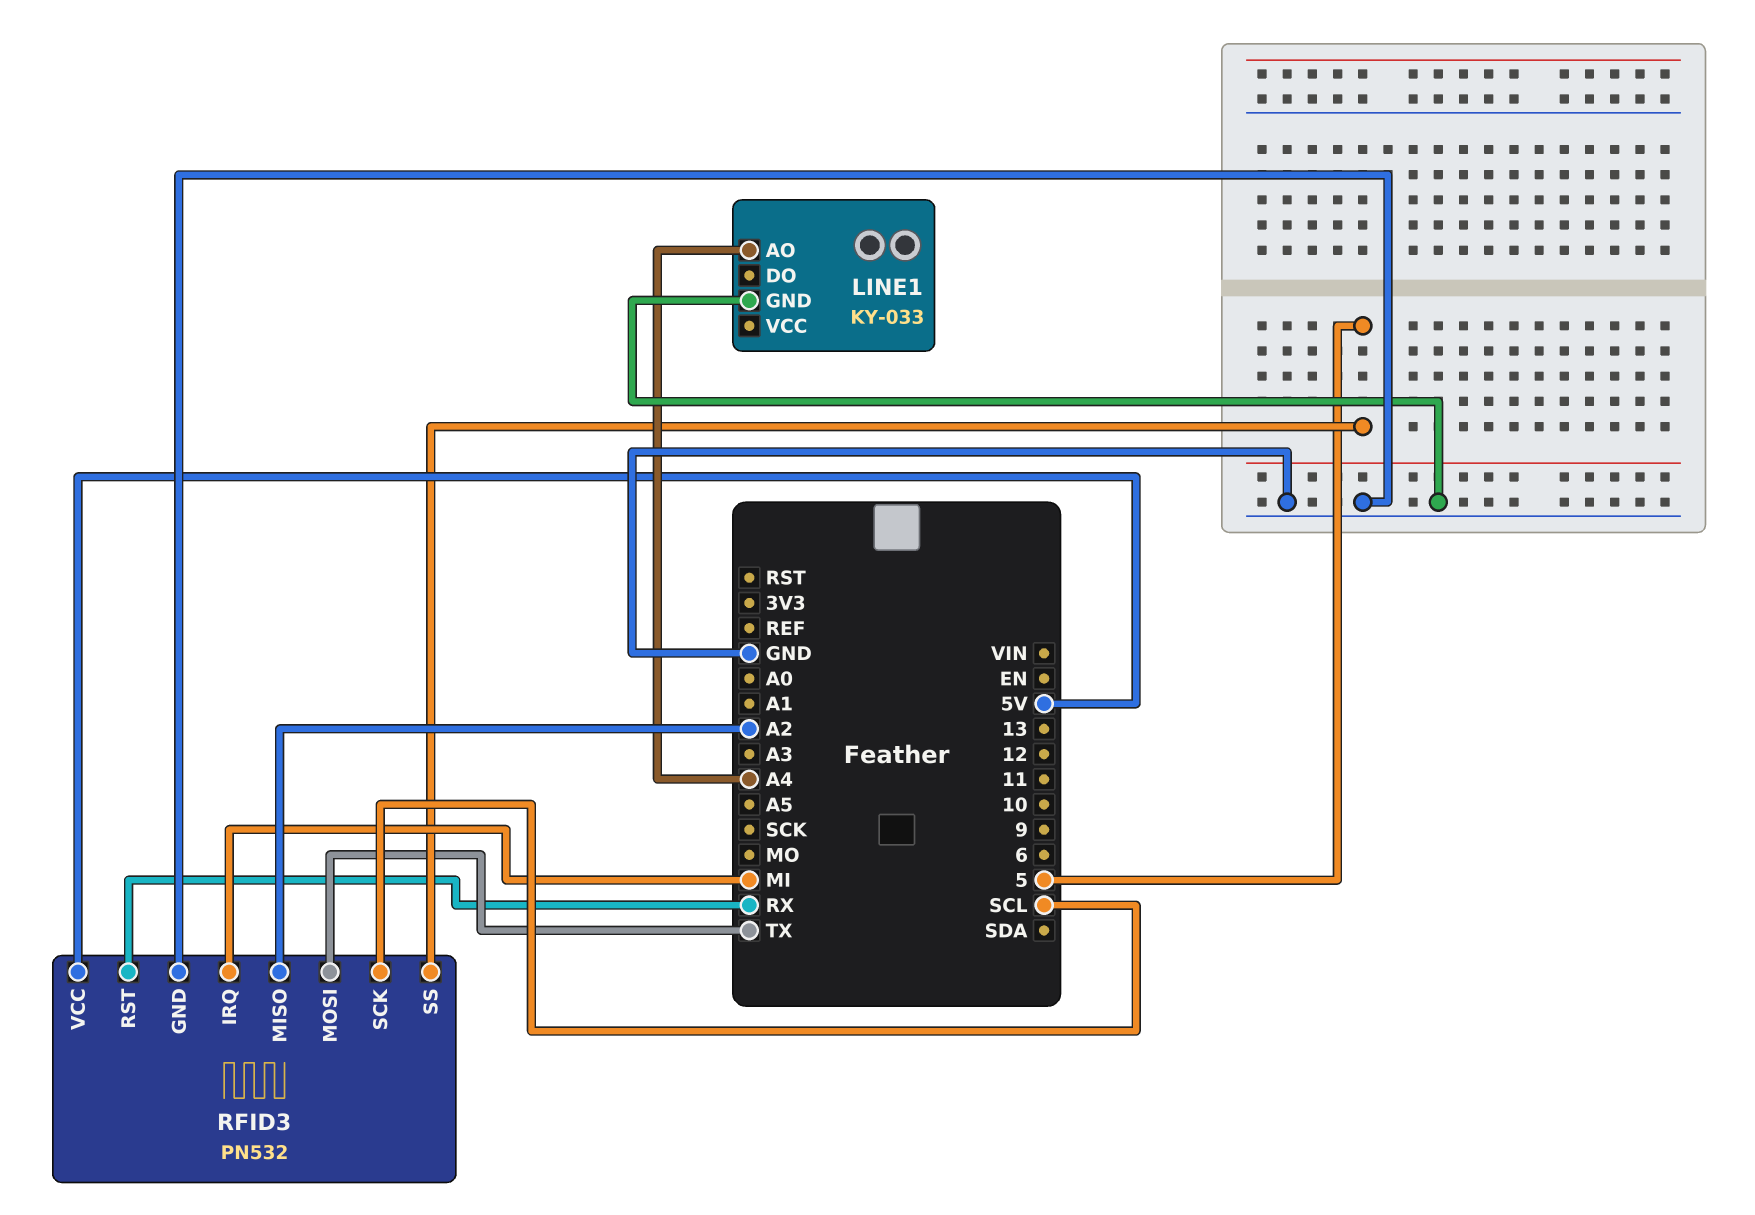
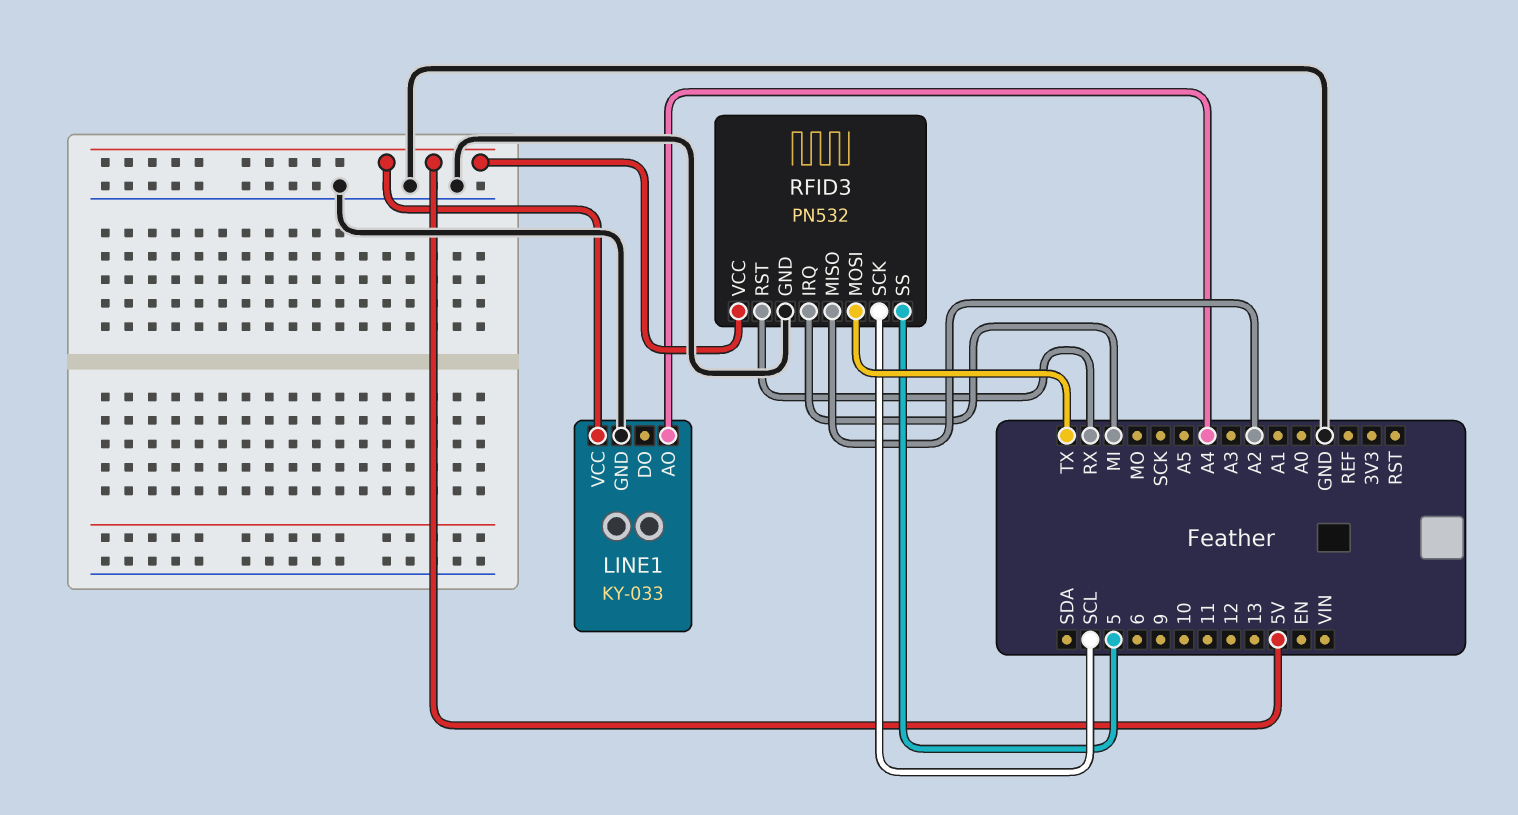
LINE1 pin VCC: none -> 5V

